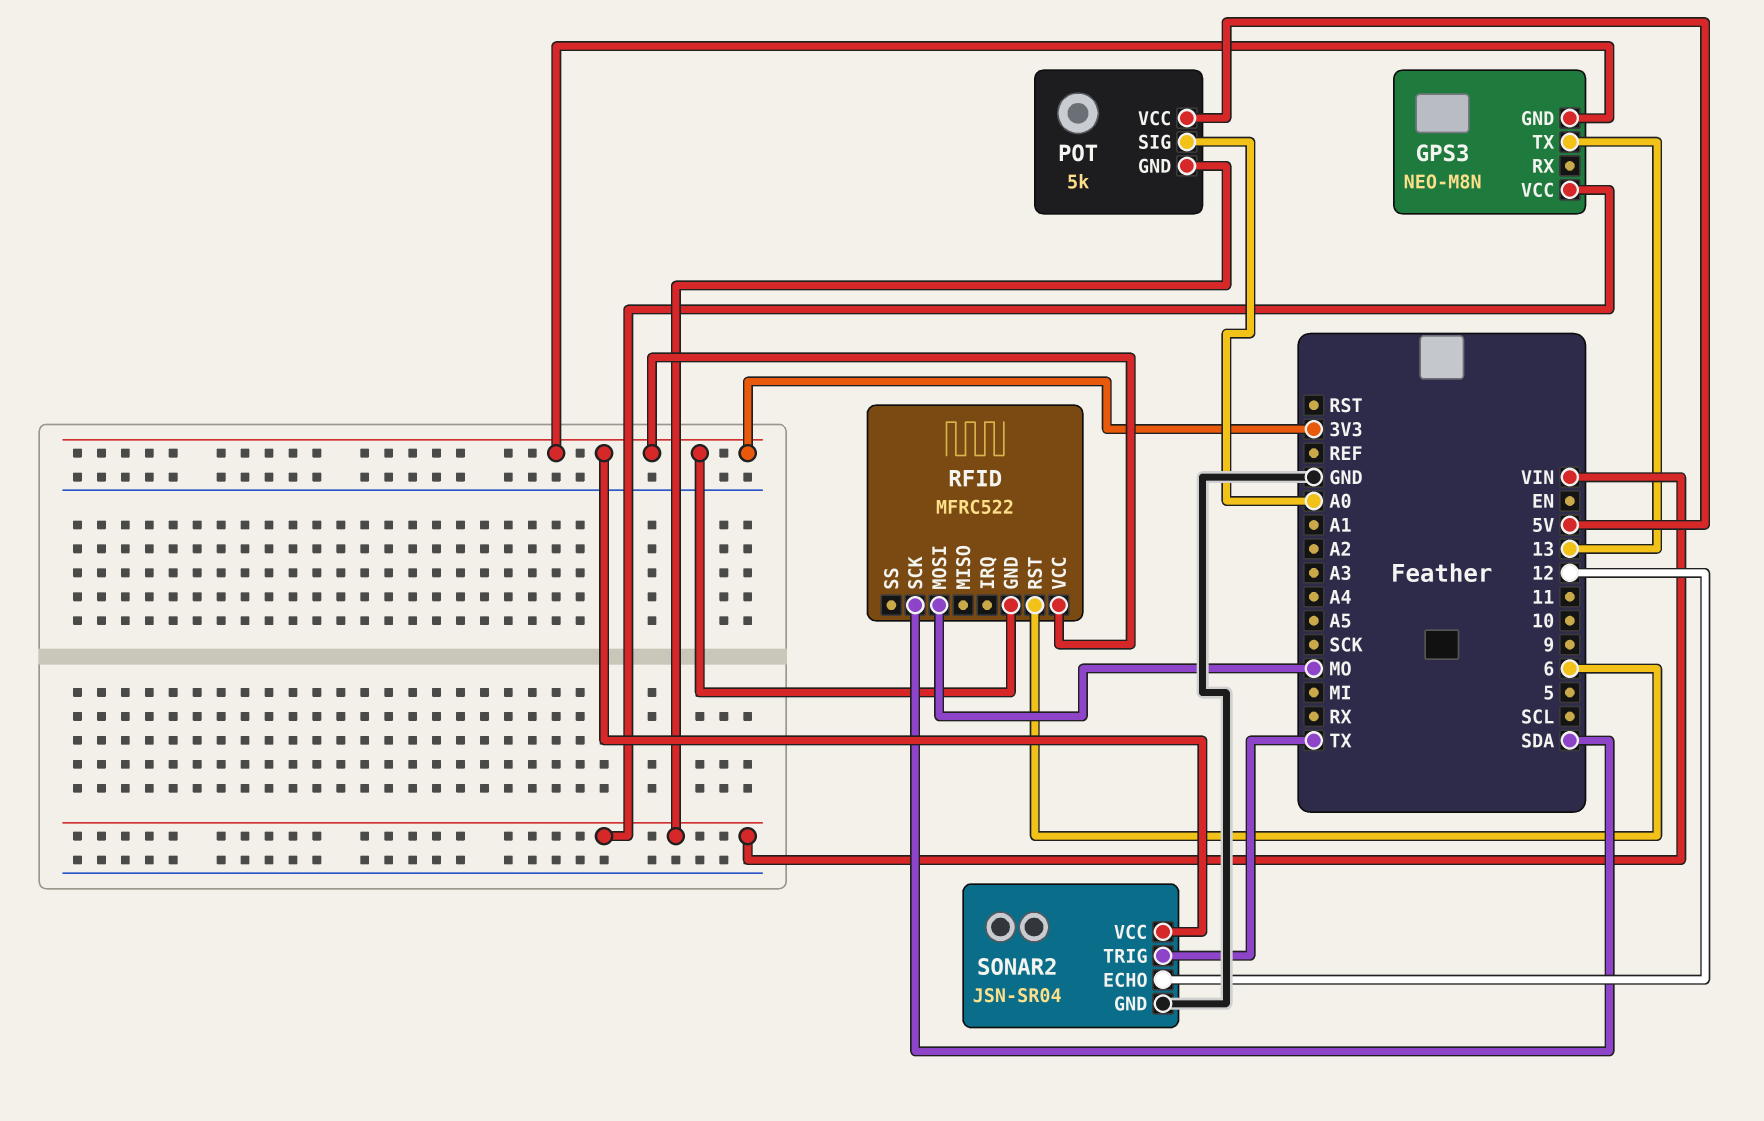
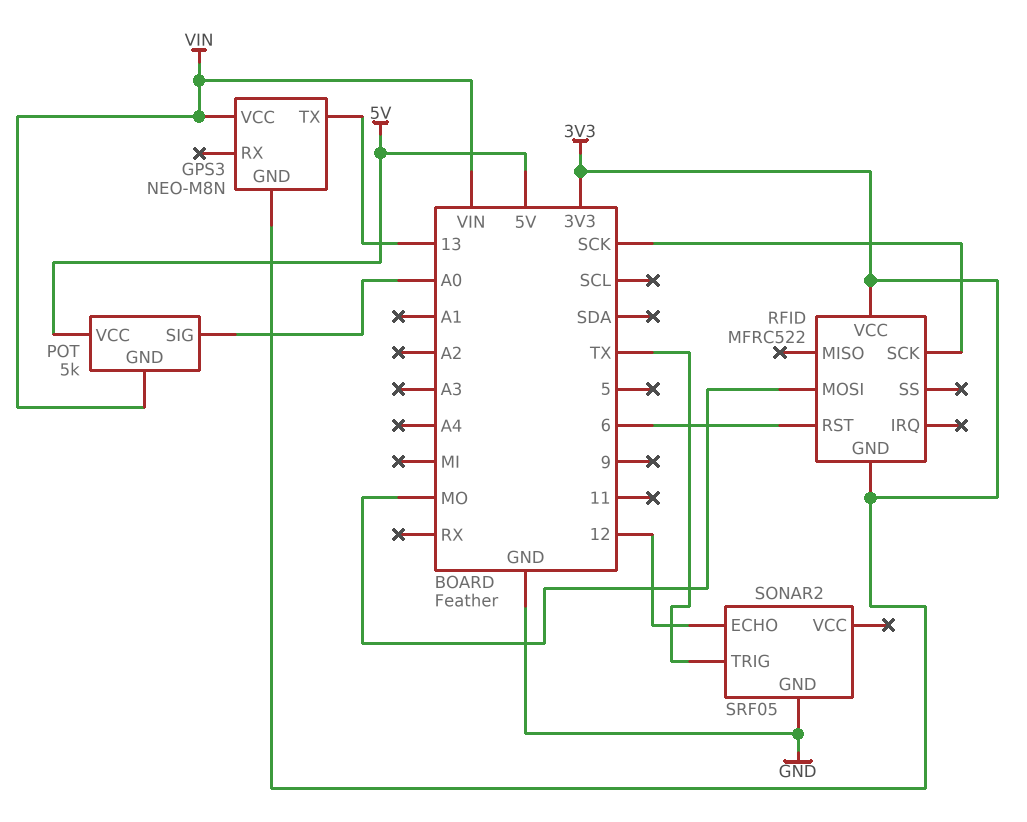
RFID pin SCK: SDA -> SCK
SONAR2: JSN-SR04 -> SRF05
SONAR2 pin VCC: 3V3 -> none

